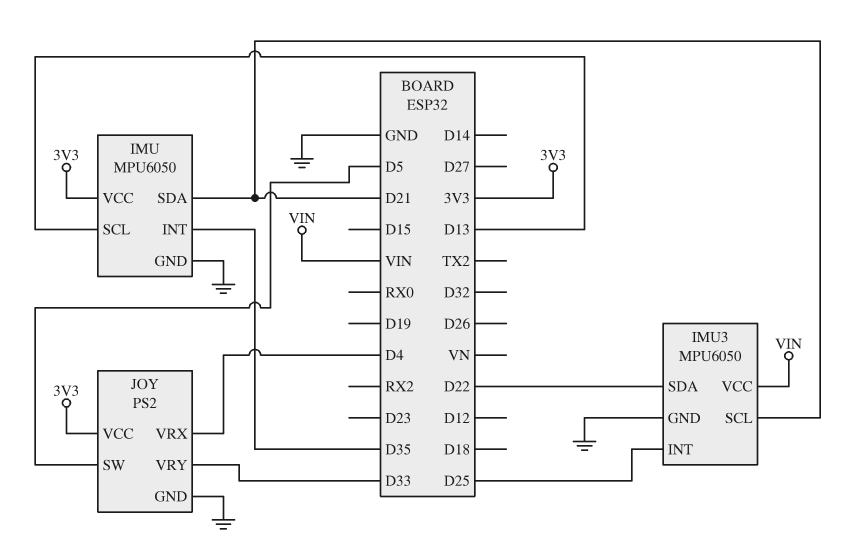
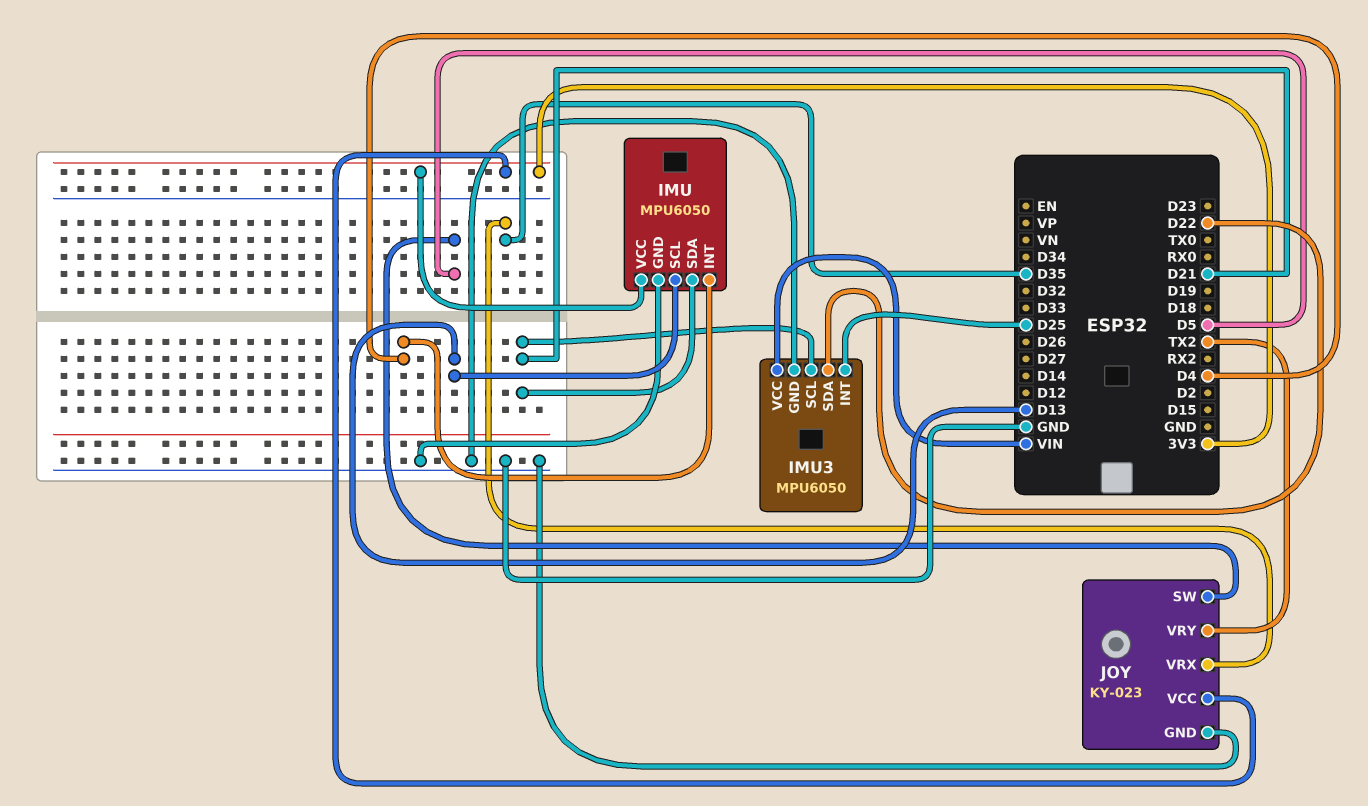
IMU pin INT: D35 -> D4
JOY: PS2 -> KY-023
JOY pin VRX: D4 -> D35
JOY pin VRY: D33 -> TX2

